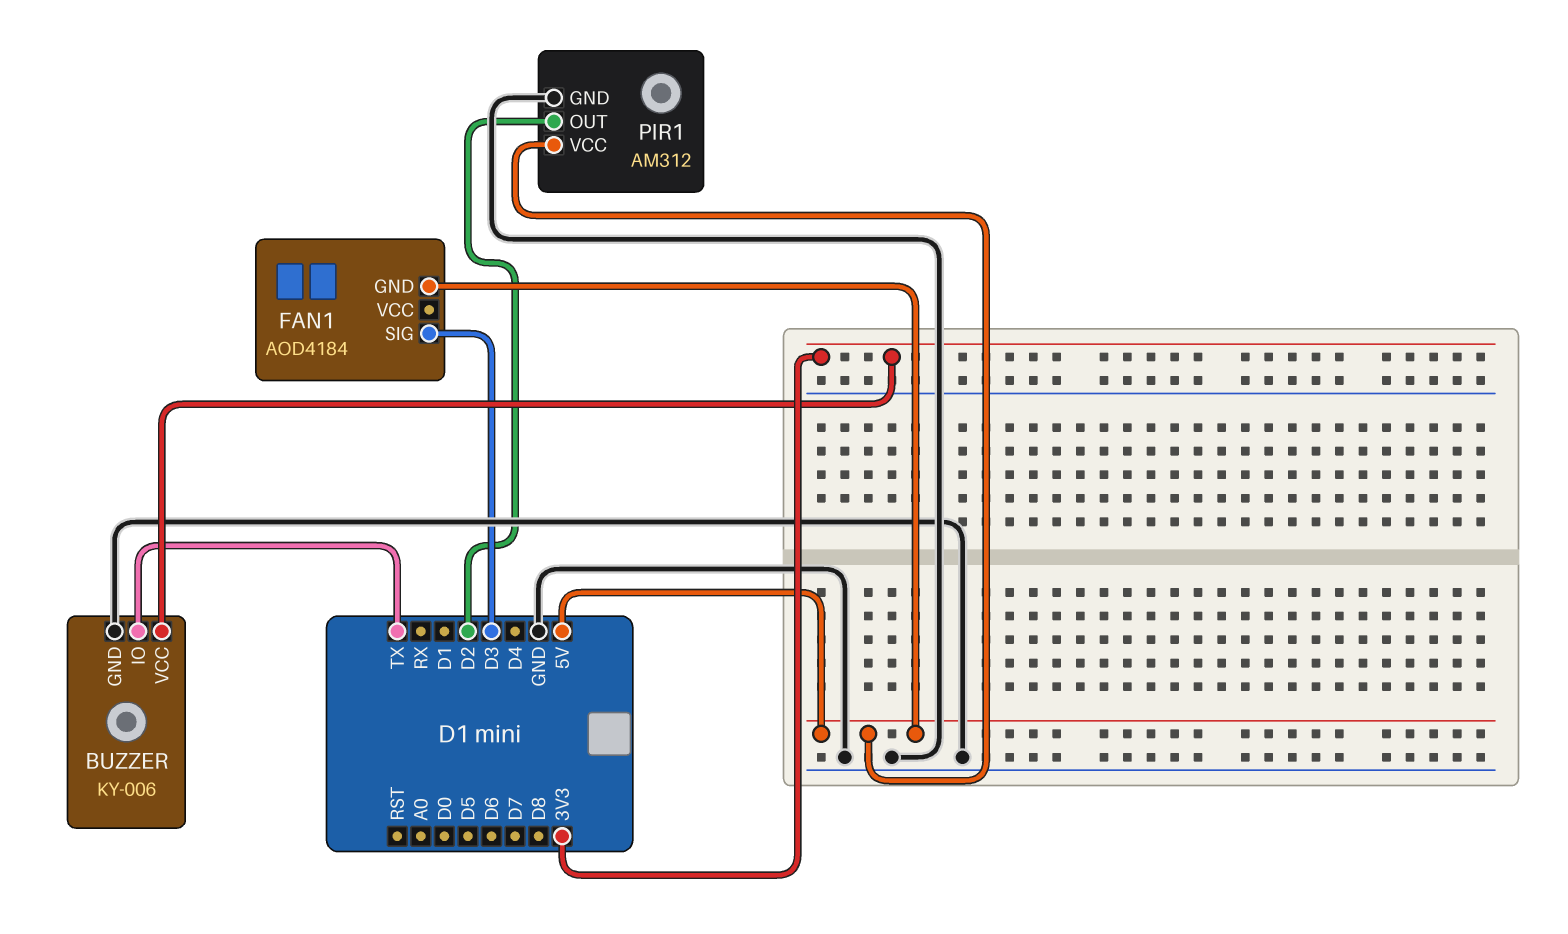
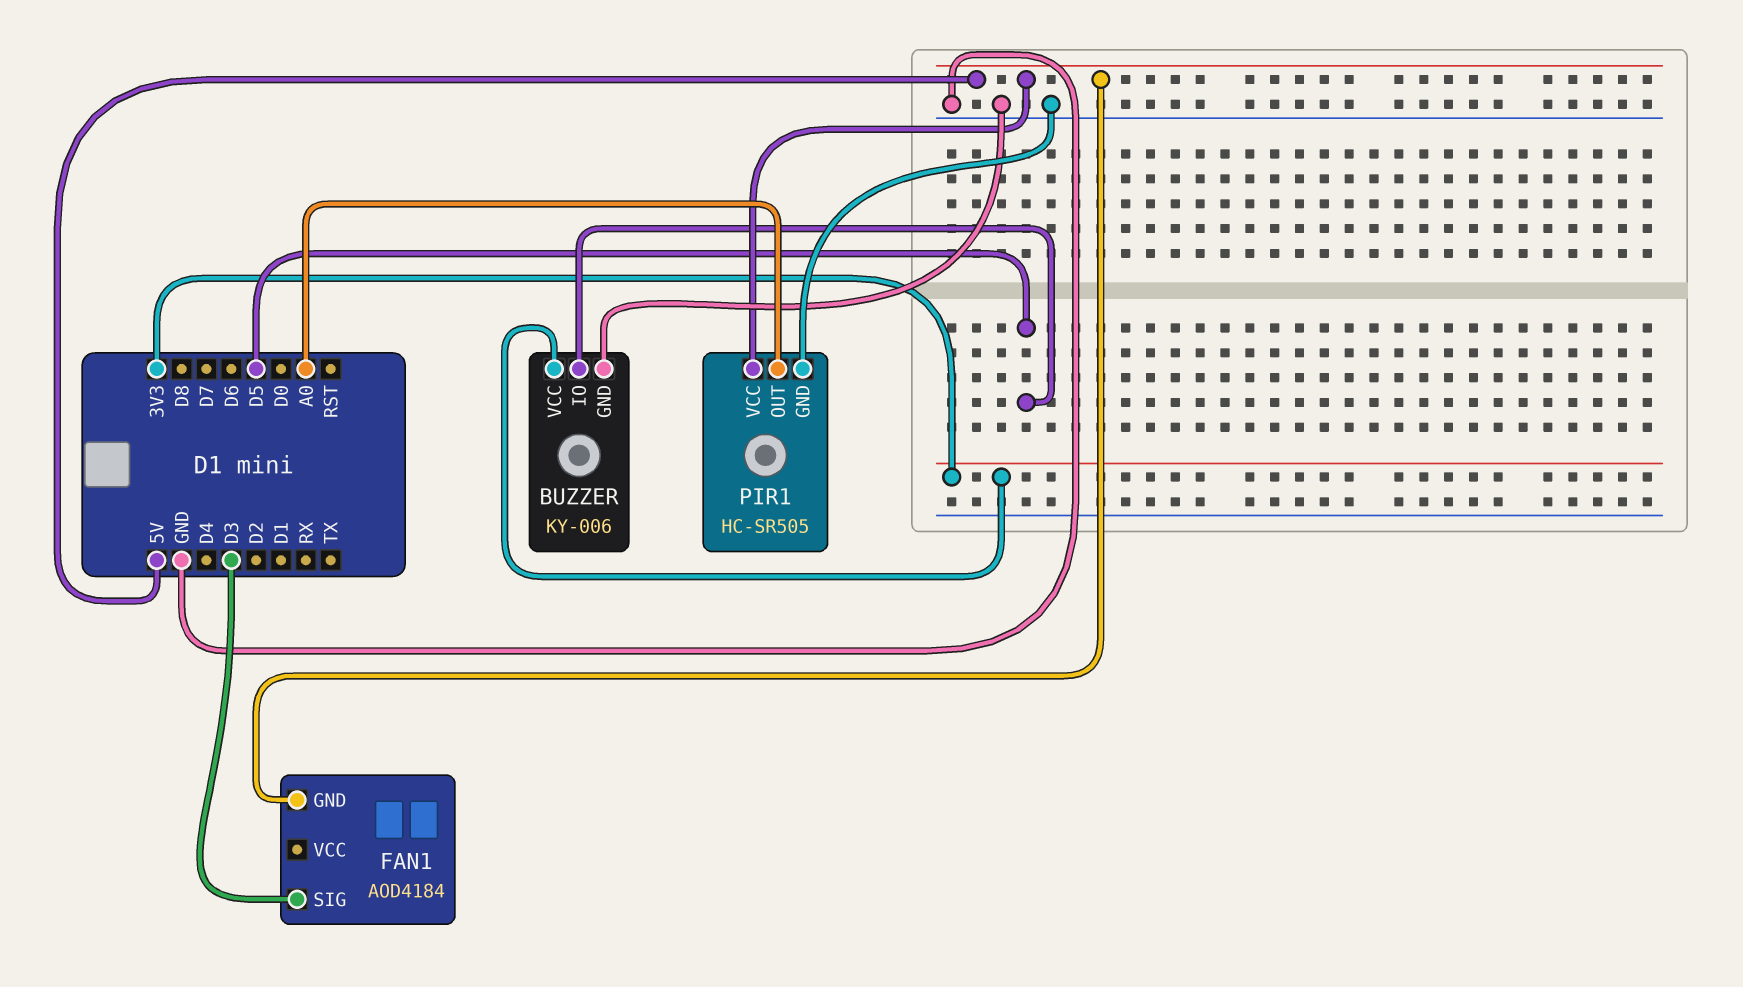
BUZZER pin IO: TX -> D5
PIR1: AM312 -> HC-SR505
PIR1 pin OUT: D2 -> A0

